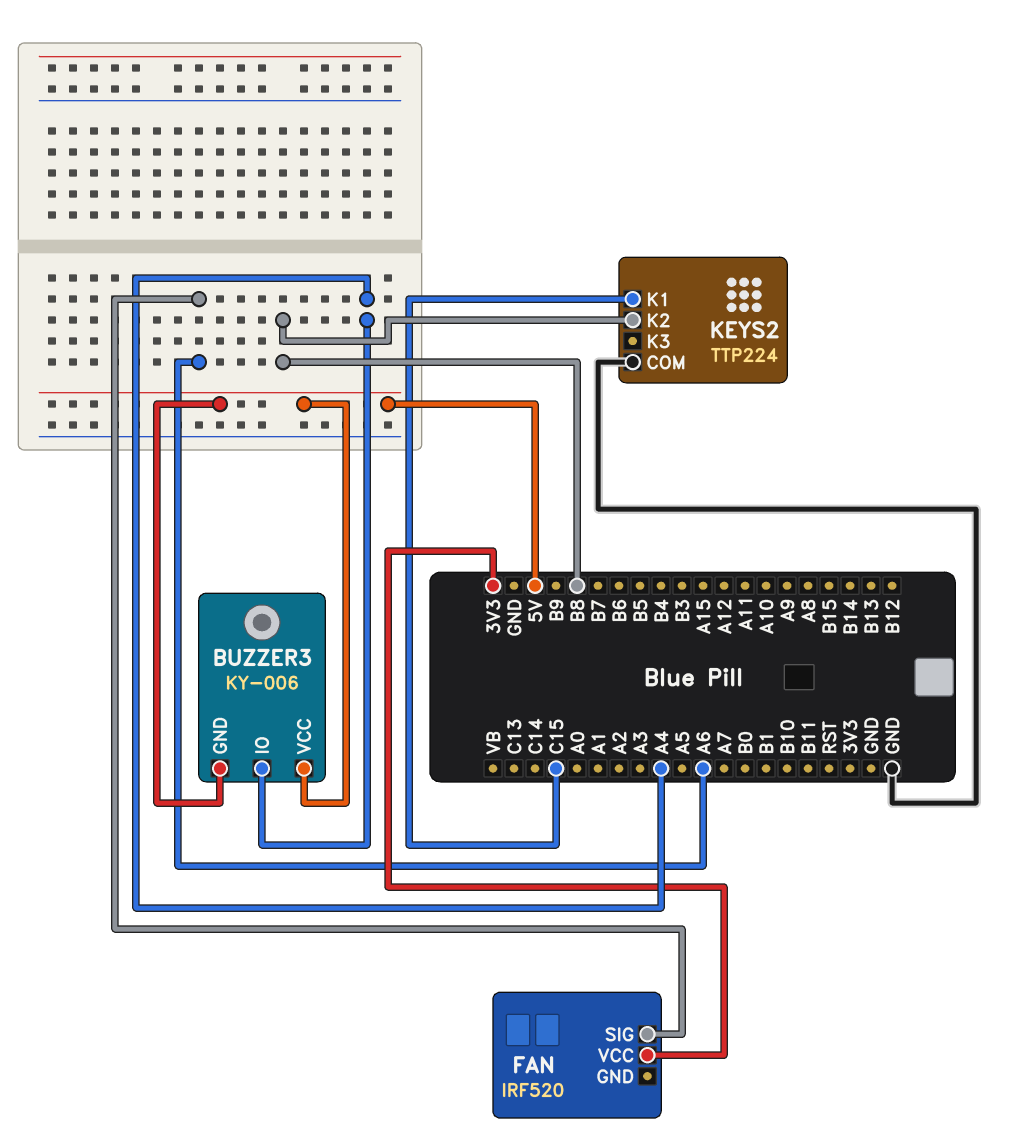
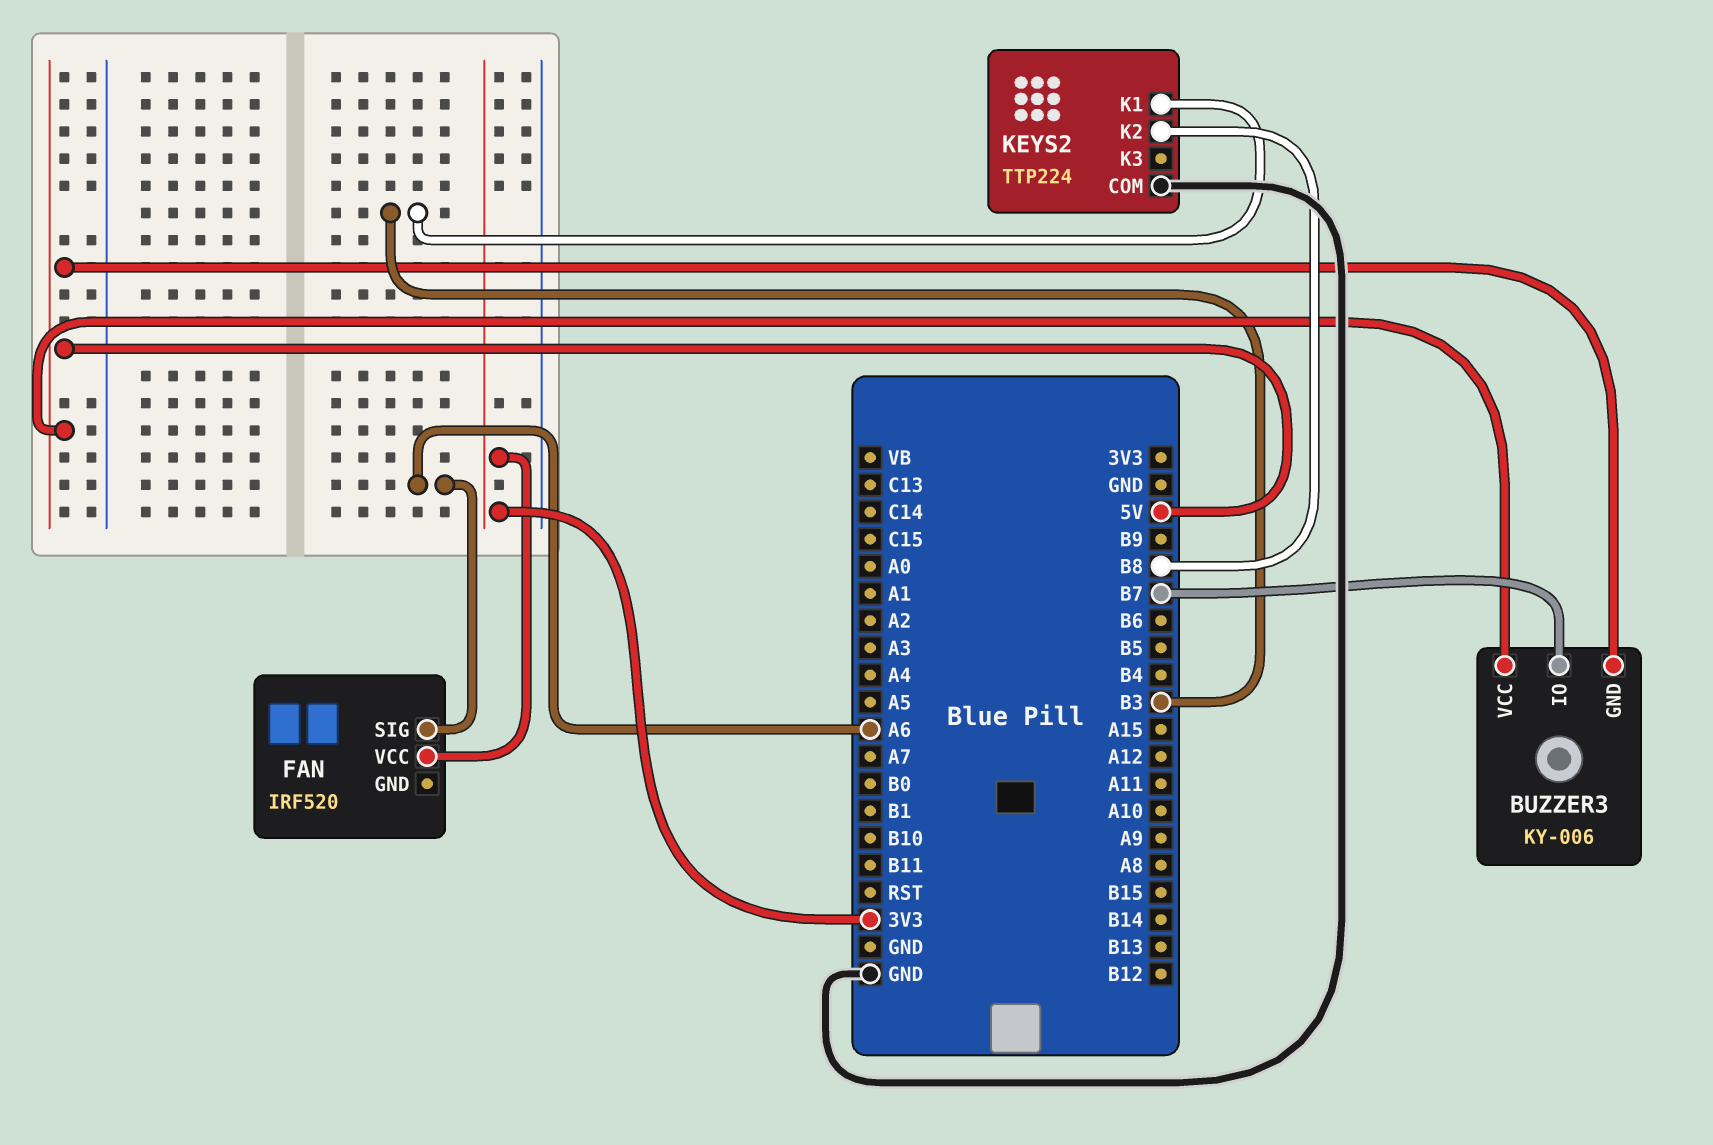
BUZZER3 pin IO: A4 -> B7
KEYS2 pin K1: C15 -> B3

